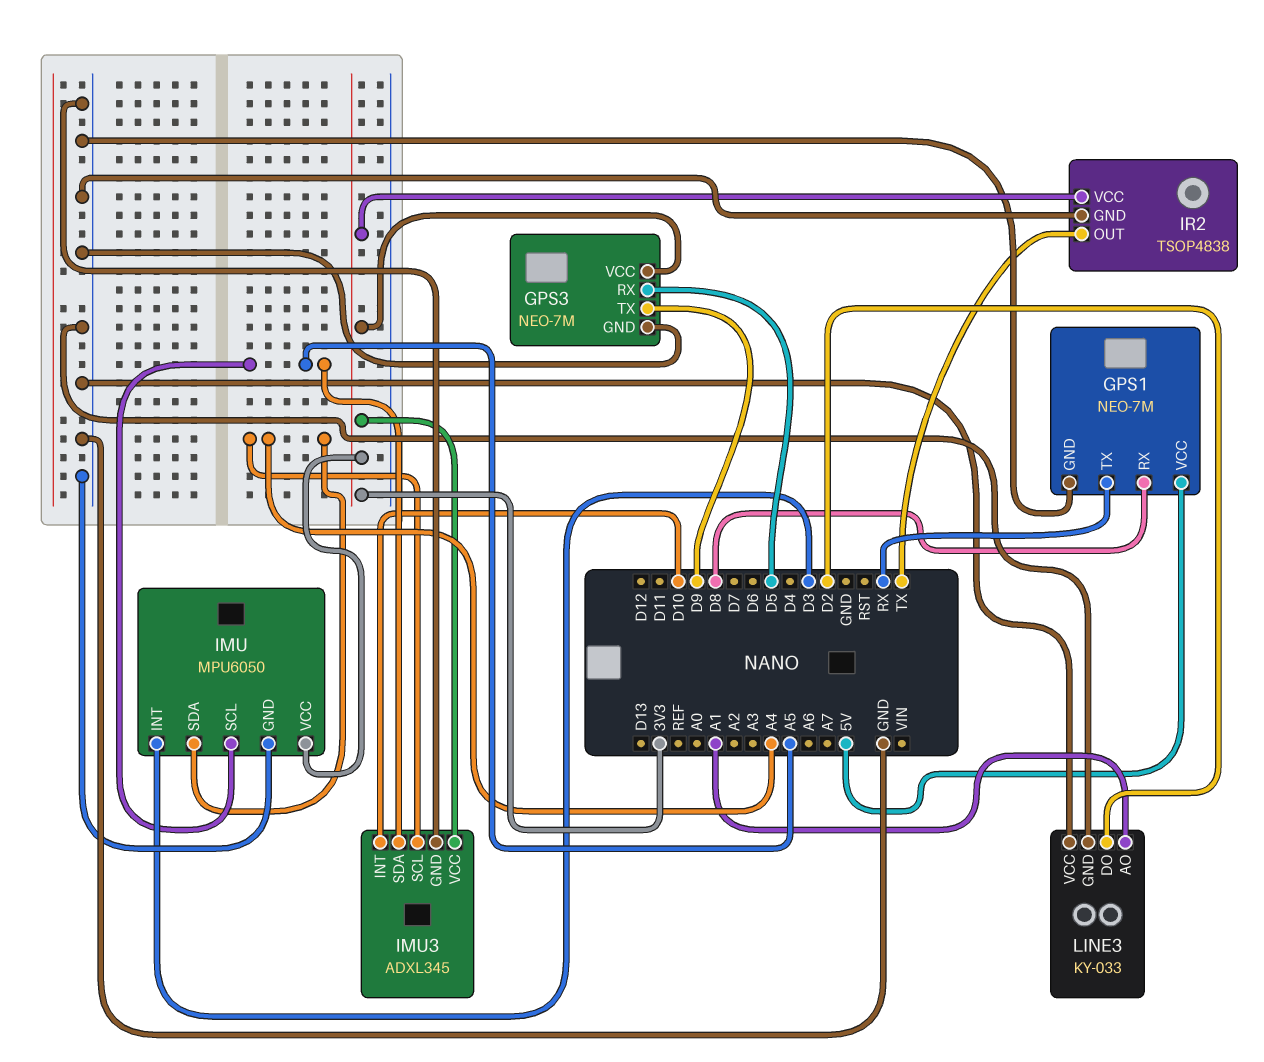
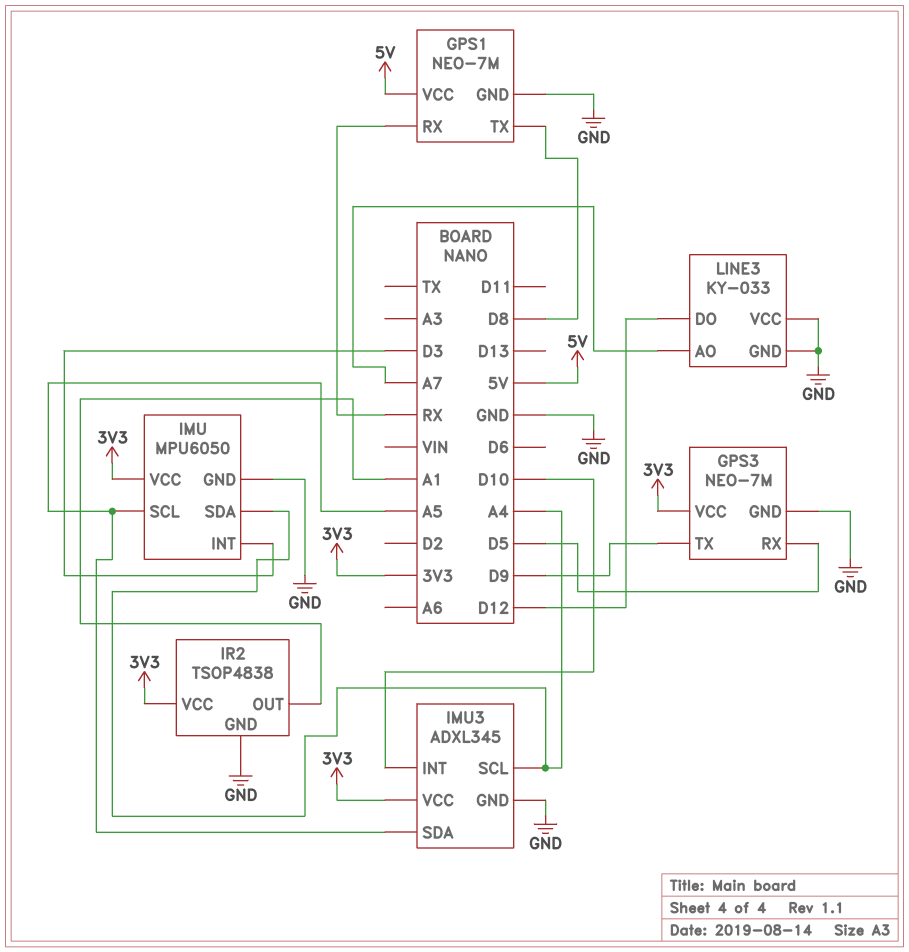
GPS1 pin RX: D8 -> RX
GPS1 pin TX: RX -> D8
IR2 pin OUT: TX -> A1
LINE3 pin AO: A1 -> A7
LINE3 pin DO: D2 -> D12

